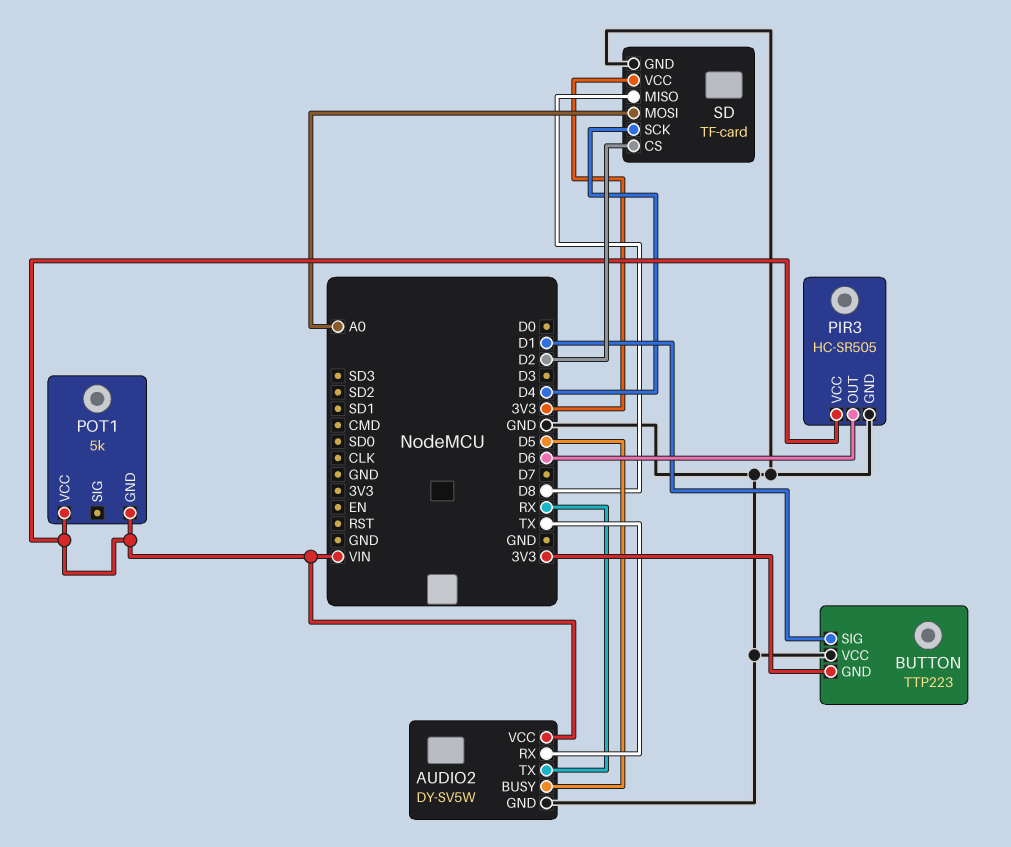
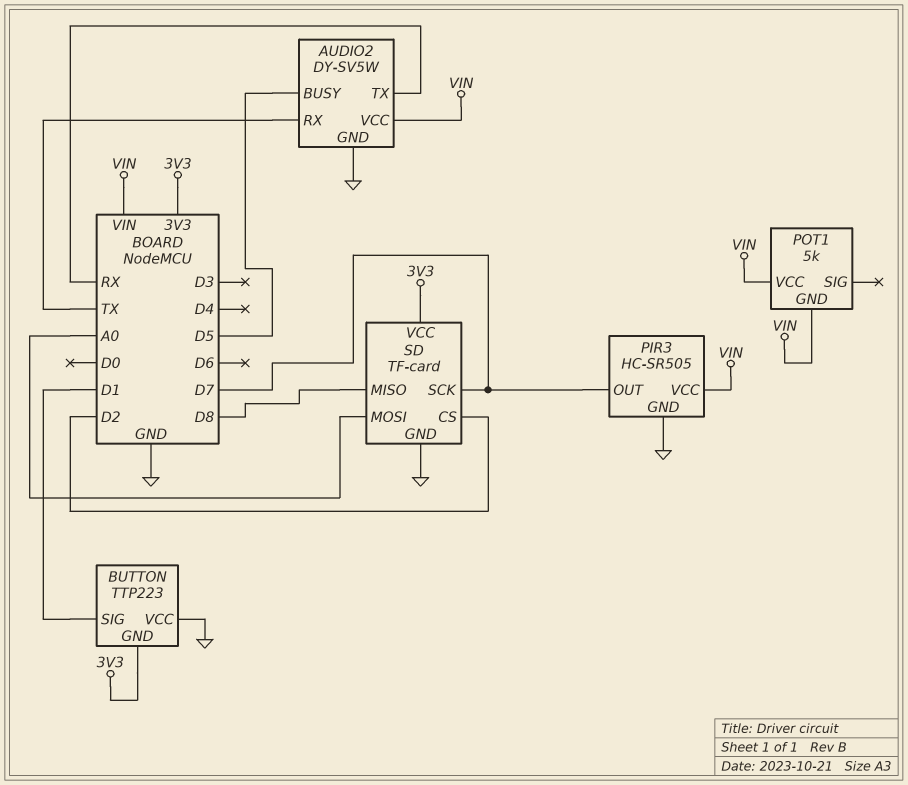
PIR3 pin OUT: D6 -> D7
SD pin SCK: D4 -> D7

